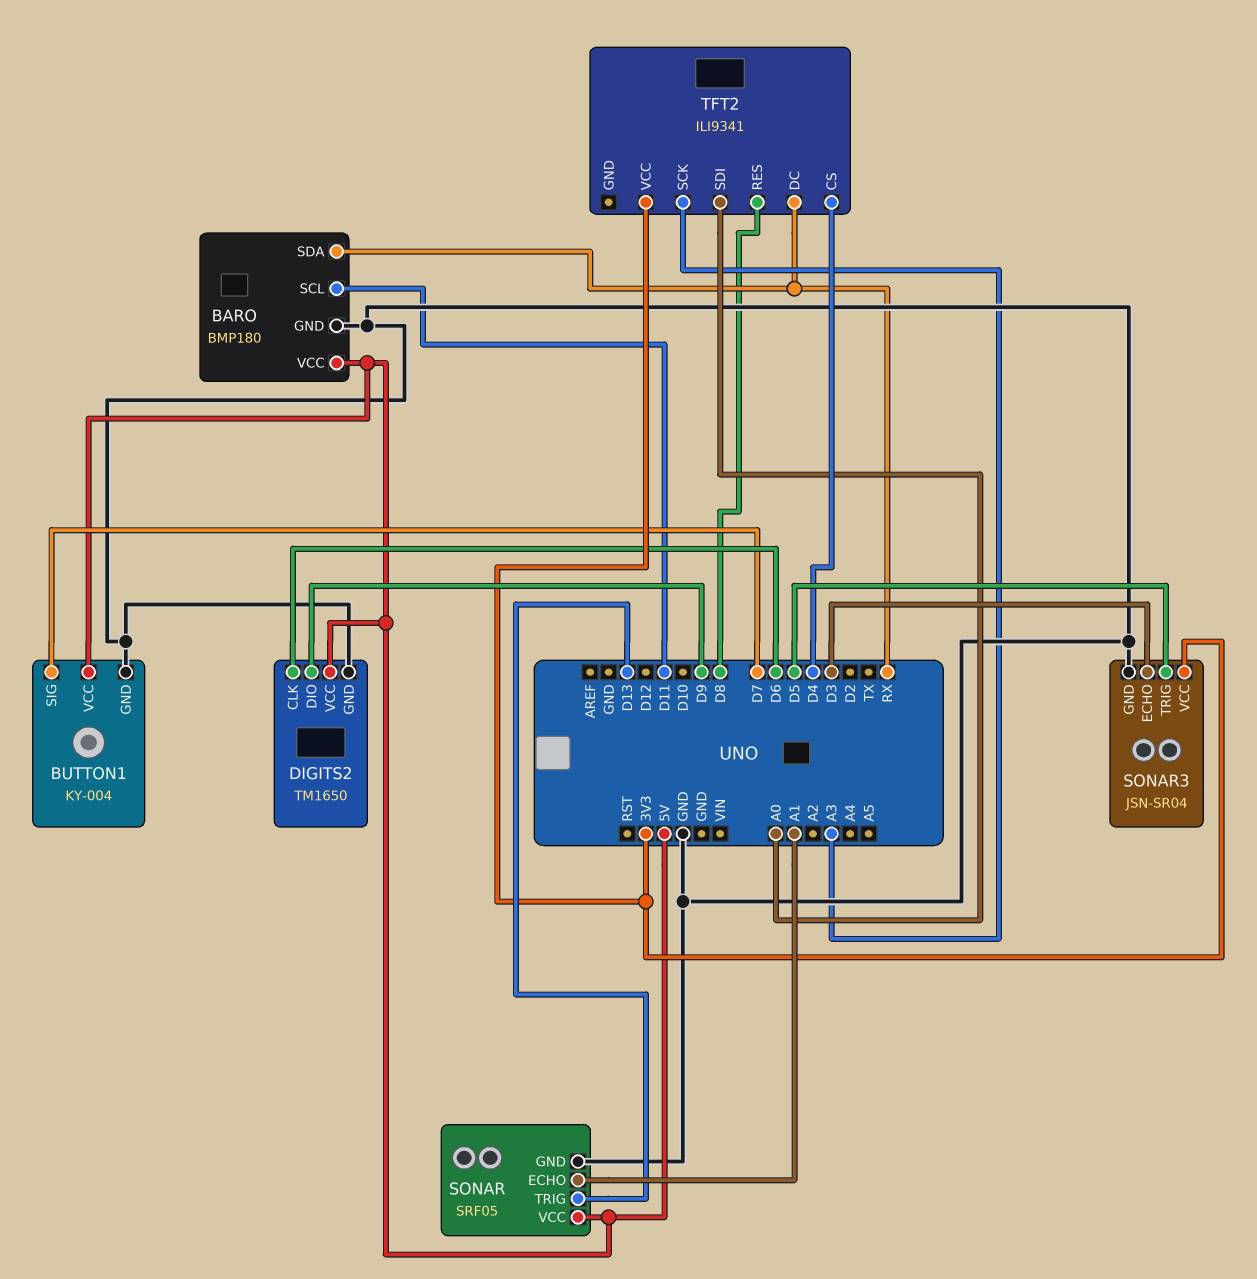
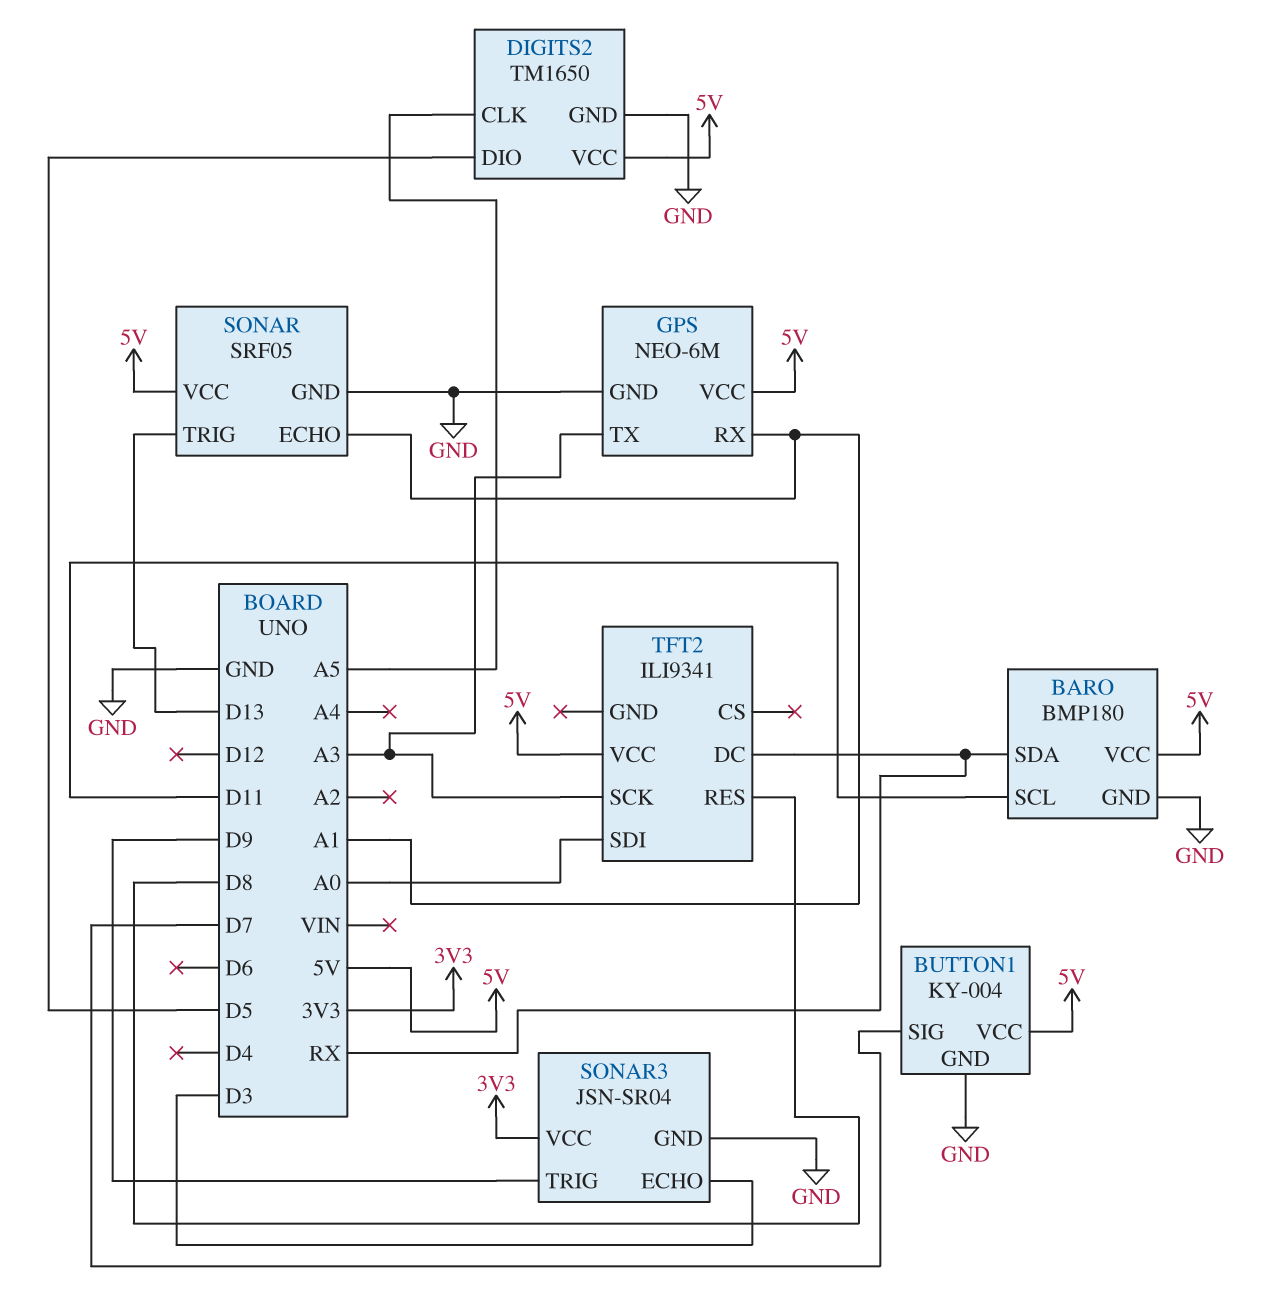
DIGITS2 pin CLK: D6 -> A5
DIGITS2 pin DIO: D9 -> D5
GPS: none -> NEO-6M
GPS pin GND: none -> GND
GPS pin RX: none -> A1
GPS pin TX: none -> A3
GPS pin VCC: none -> 5V
SONAR3 pin TRIG: D5 -> D9
TFT2 pin CS: D4 -> none
TFT2 pin VCC: 3V3 -> 5V

